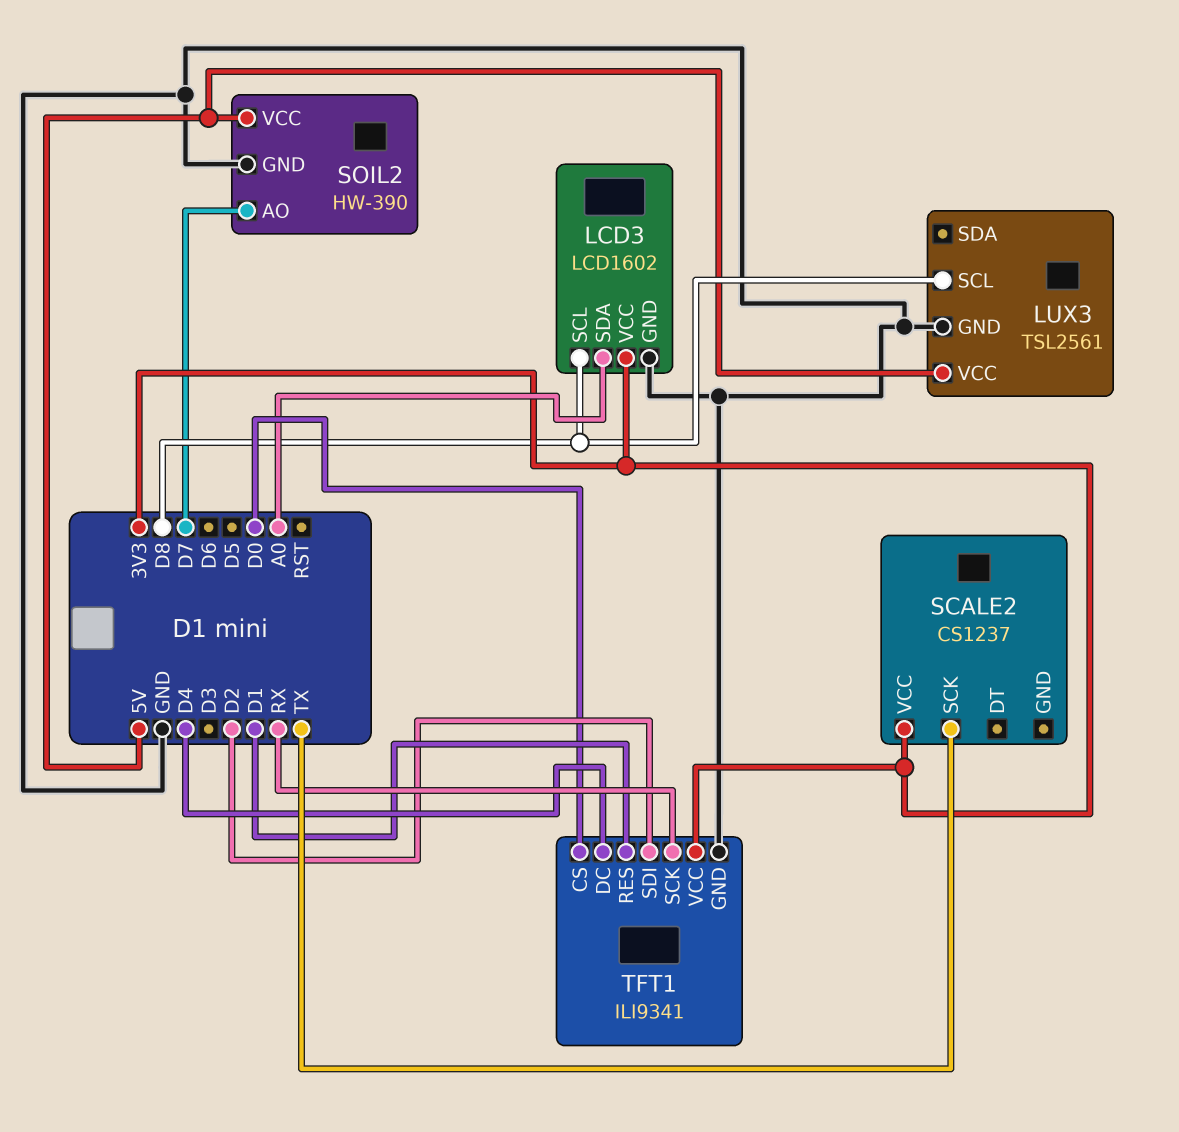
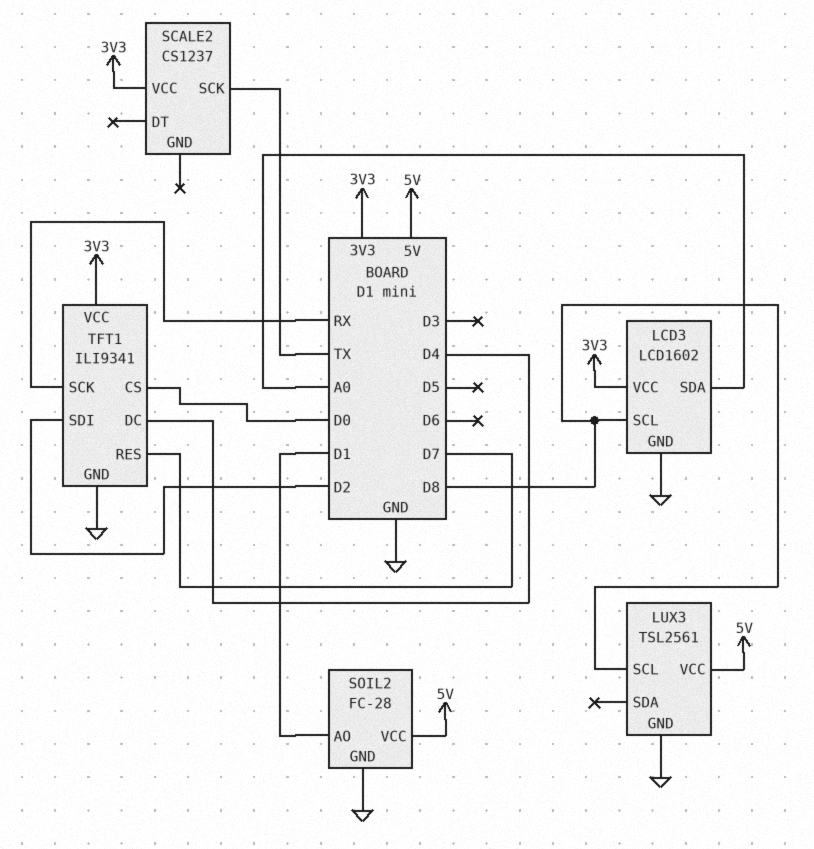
SOIL2: HW-390 -> FC-28
SOIL2 pin AO: D7 -> D1
TFT1 pin RES: D1 -> D7

